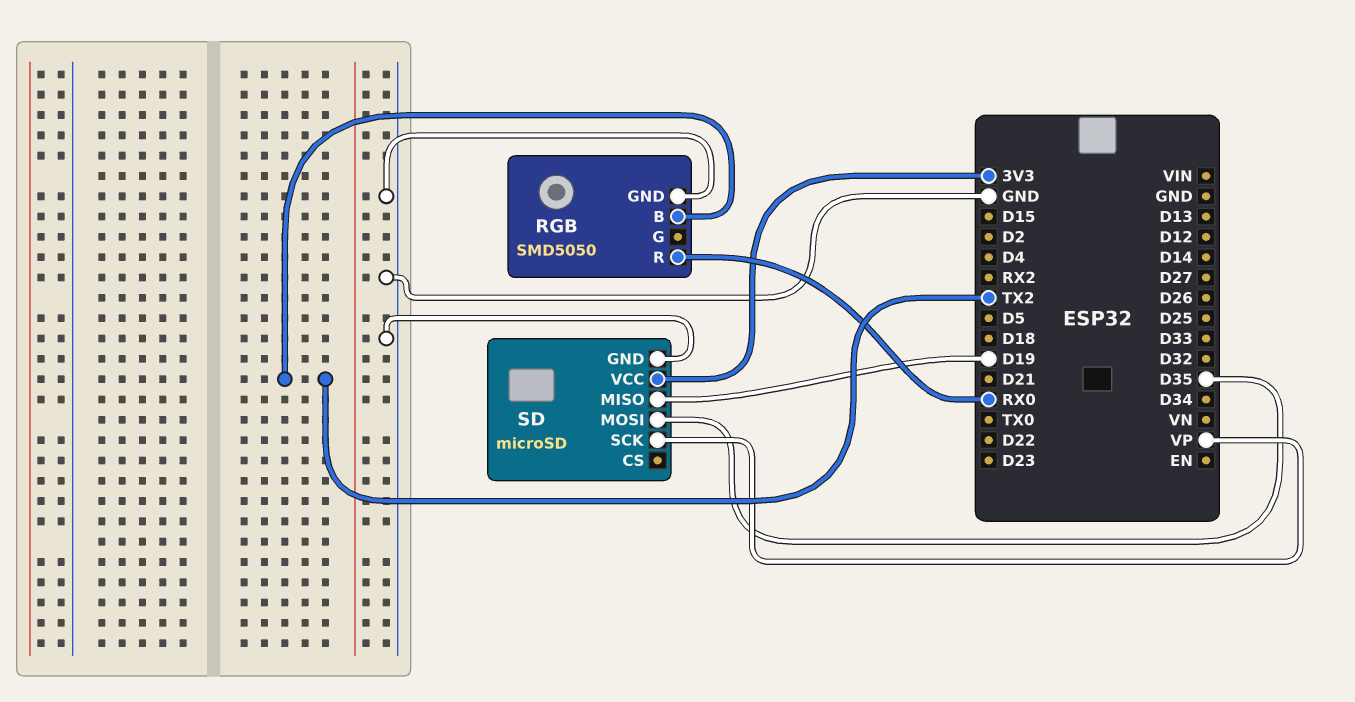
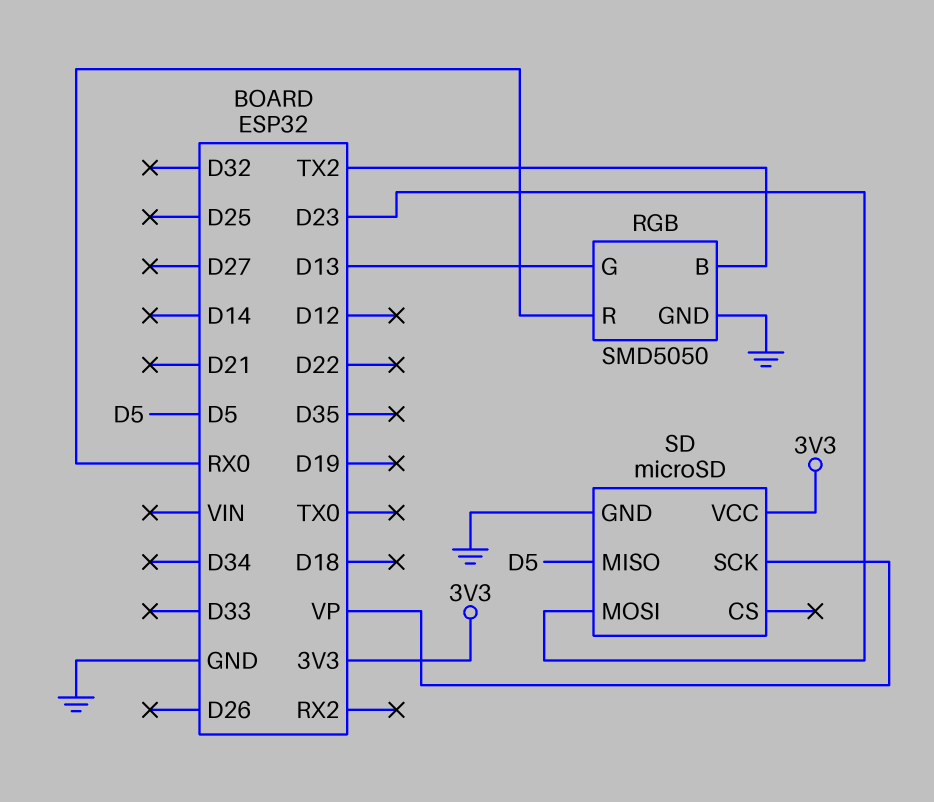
RGB pin G: none -> D13
SD pin MISO: D19 -> D5
SD pin MOSI: D35 -> D23

